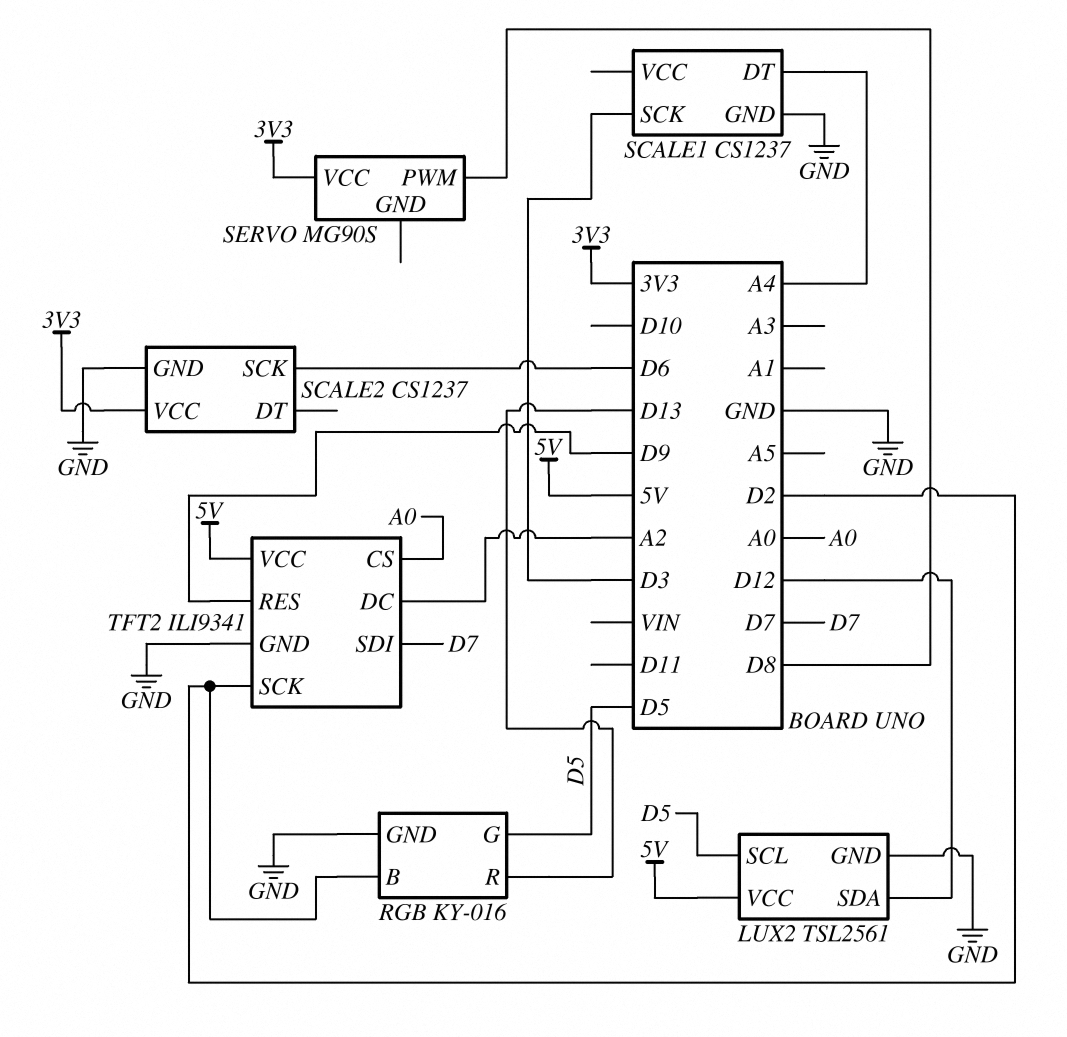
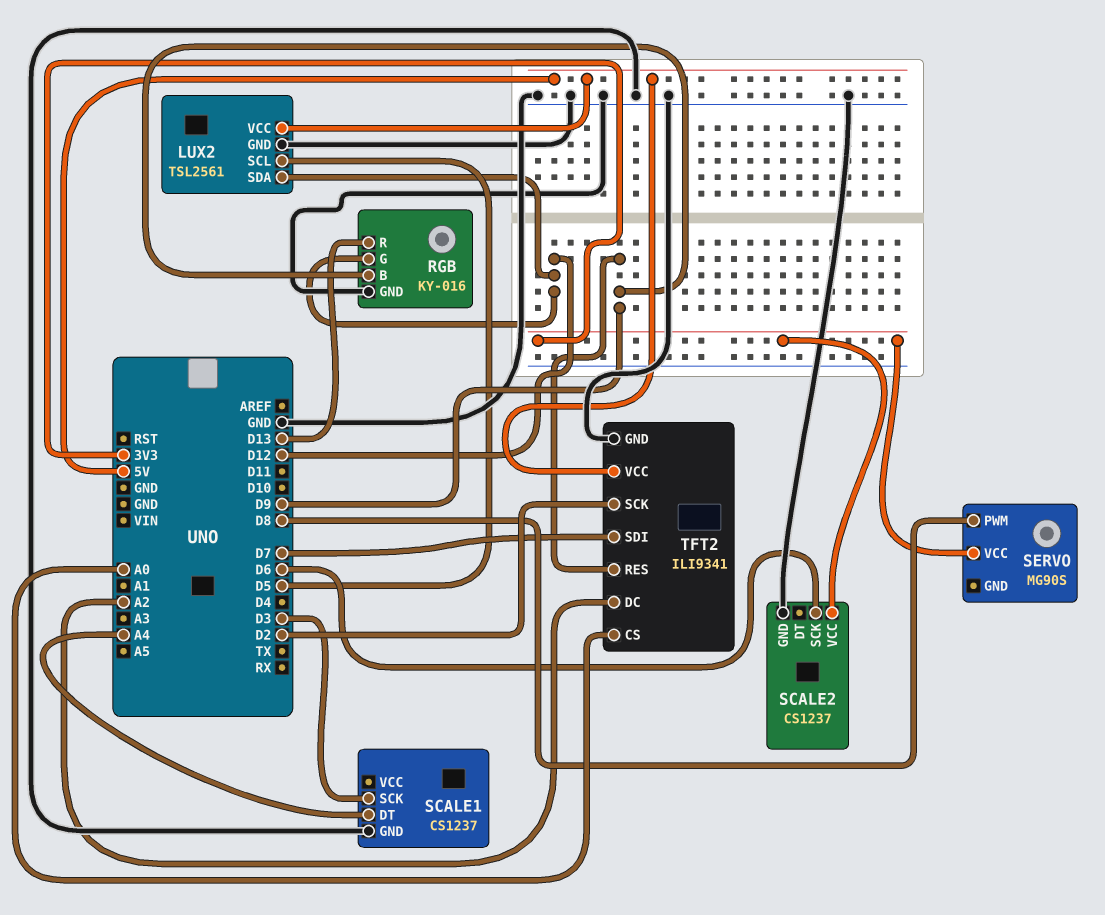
RGB pin B: D2 -> D9
RGB pin G: D5 -> D12

